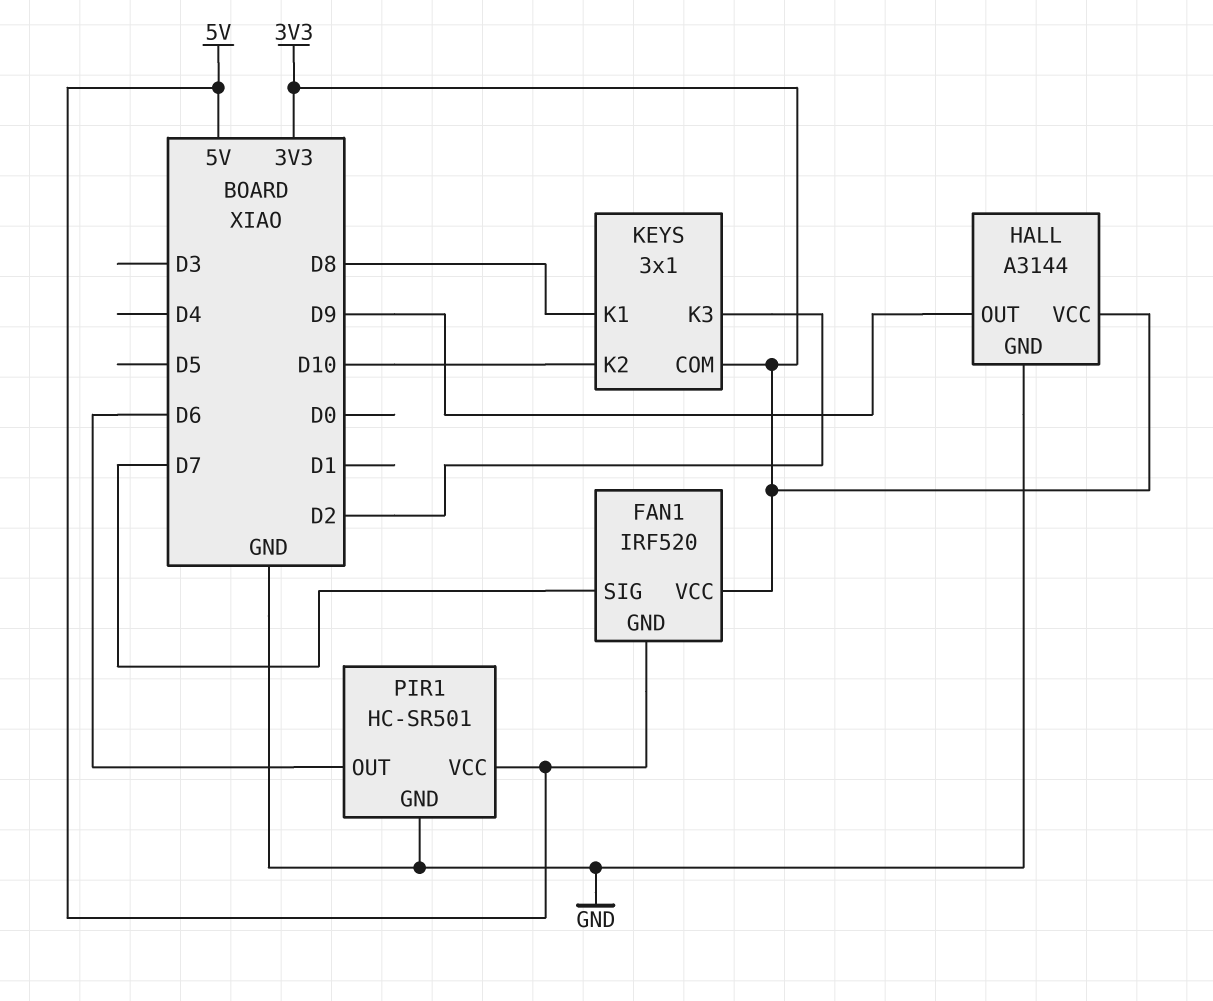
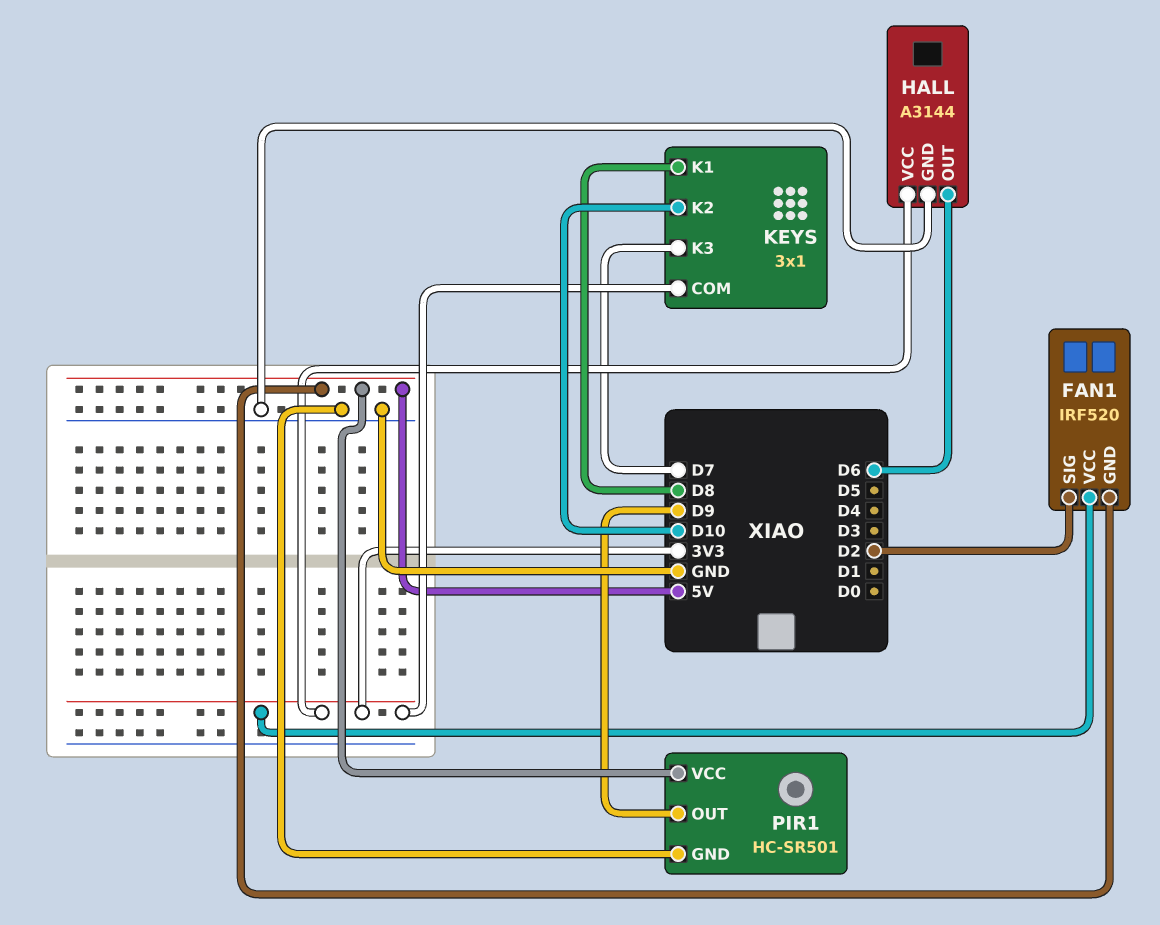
FAN1 pin SIG: D7 -> D2
HALL pin OUT: D9 -> D6
KEYS pin K3: D2 -> D7
PIR1 pin OUT: D6 -> D9

